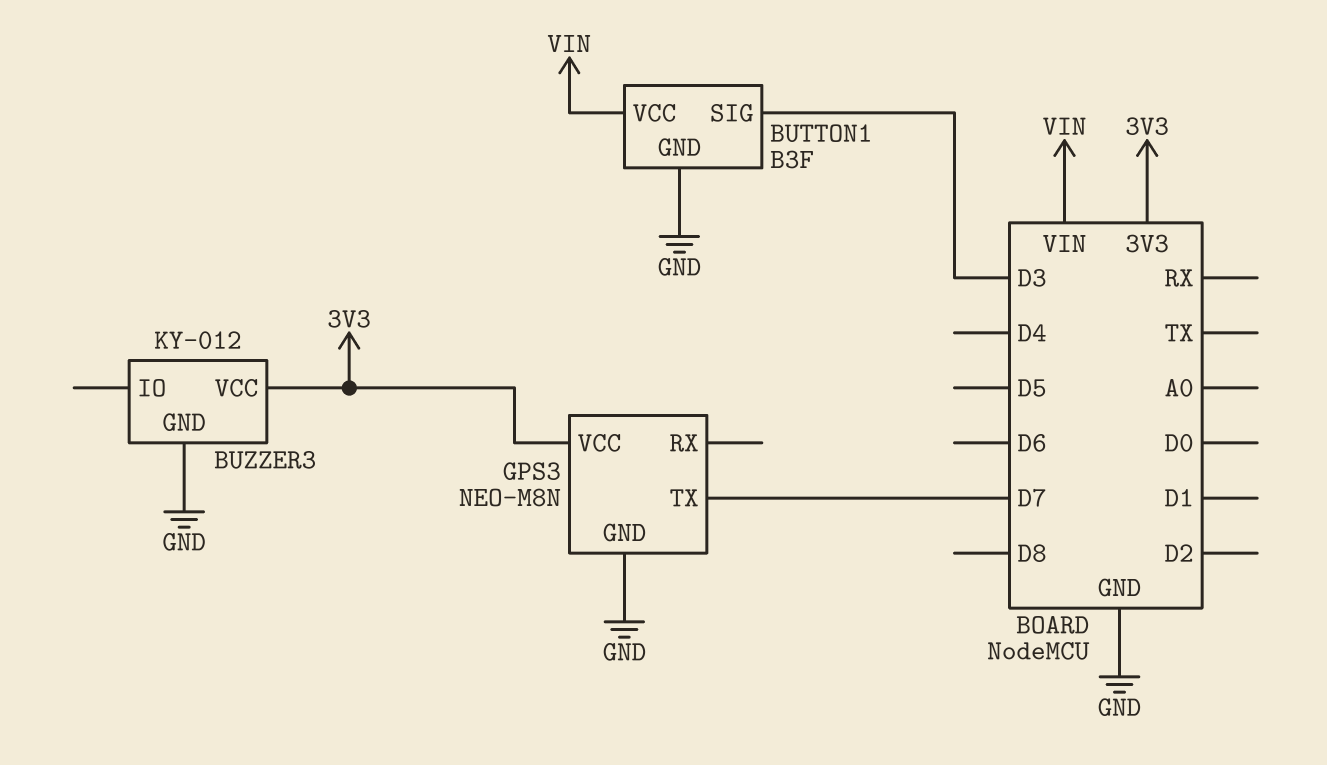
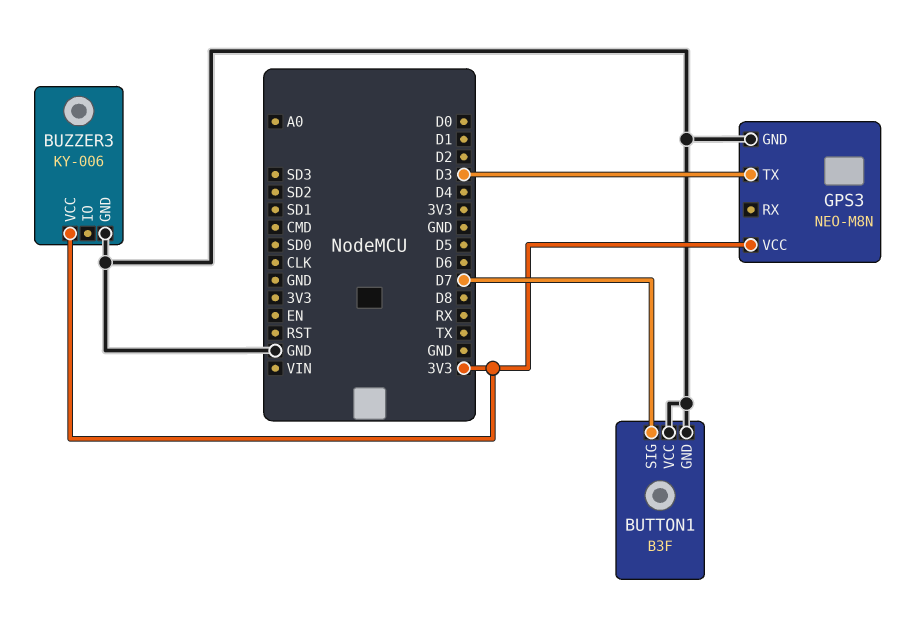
BUTTON1 pin SIG: D3 -> D7
BUTTON1 pin VCC: VIN -> GND
BUZZER3: KY-012 -> KY-006
GPS3 pin TX: D7 -> D3

